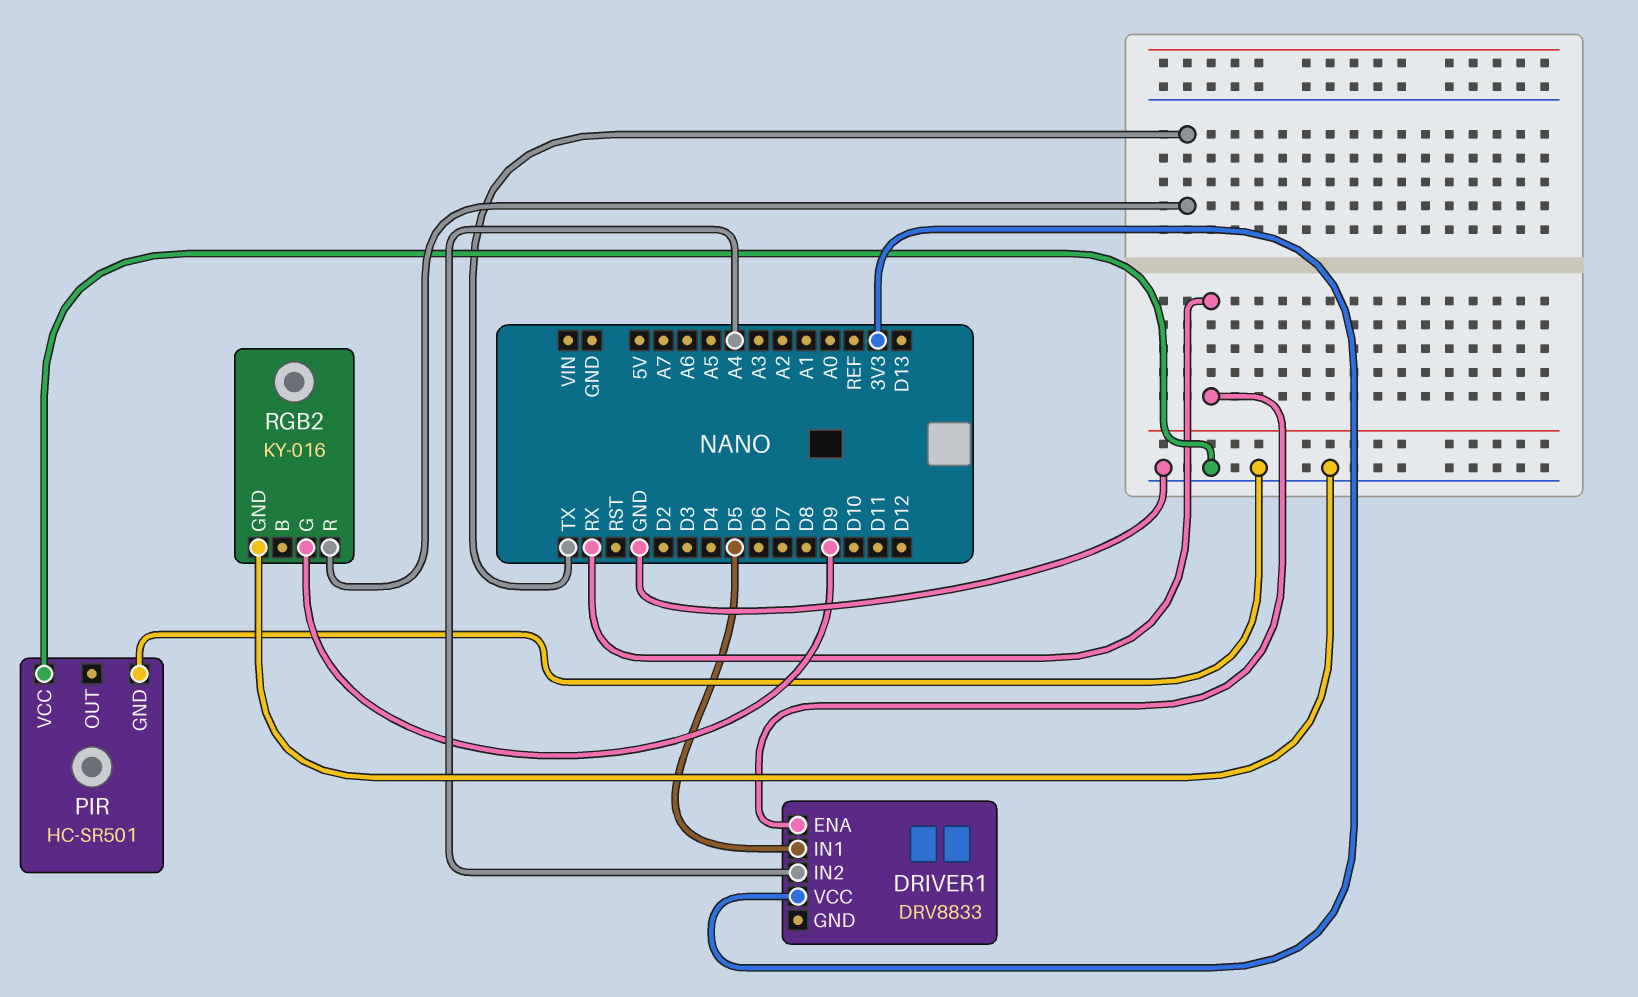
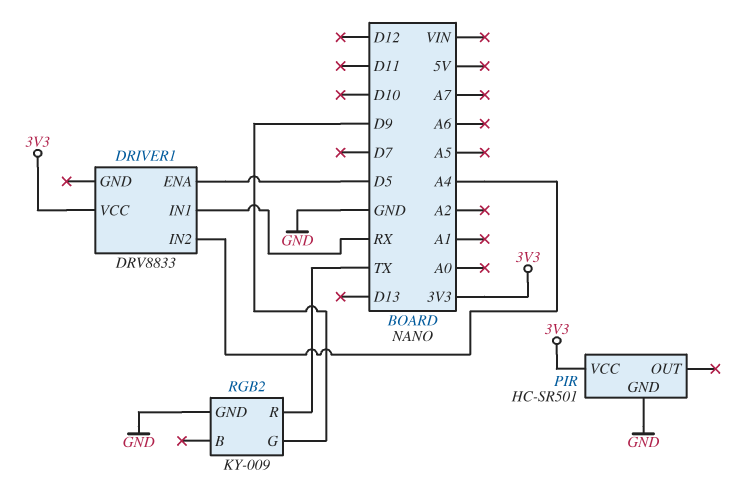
DRIVER1 pin ENA: RX -> D5
DRIVER1 pin IN1: D5 -> RX
PIR pin VCC: GND -> 3V3
RGB2: KY-016 -> KY-009

